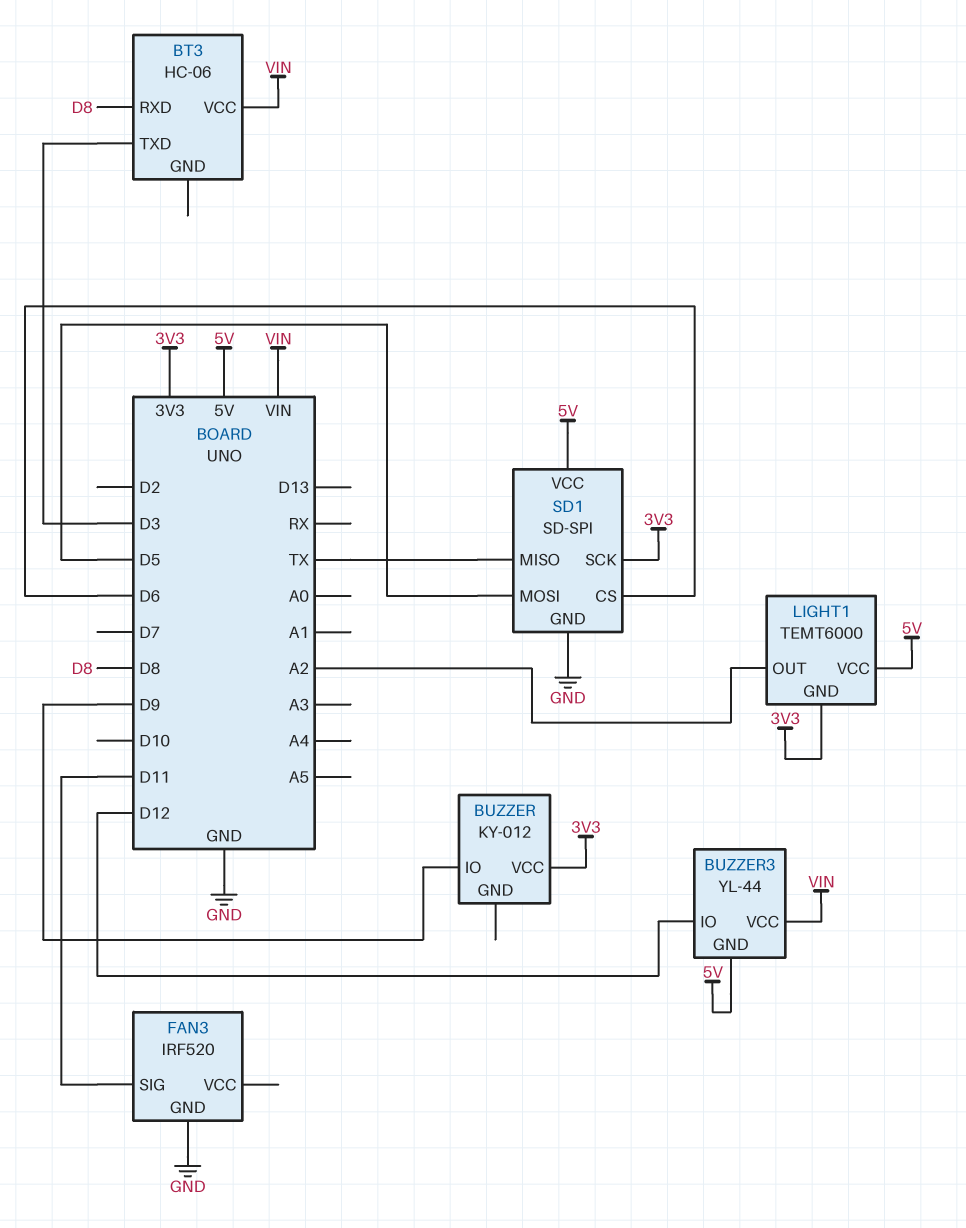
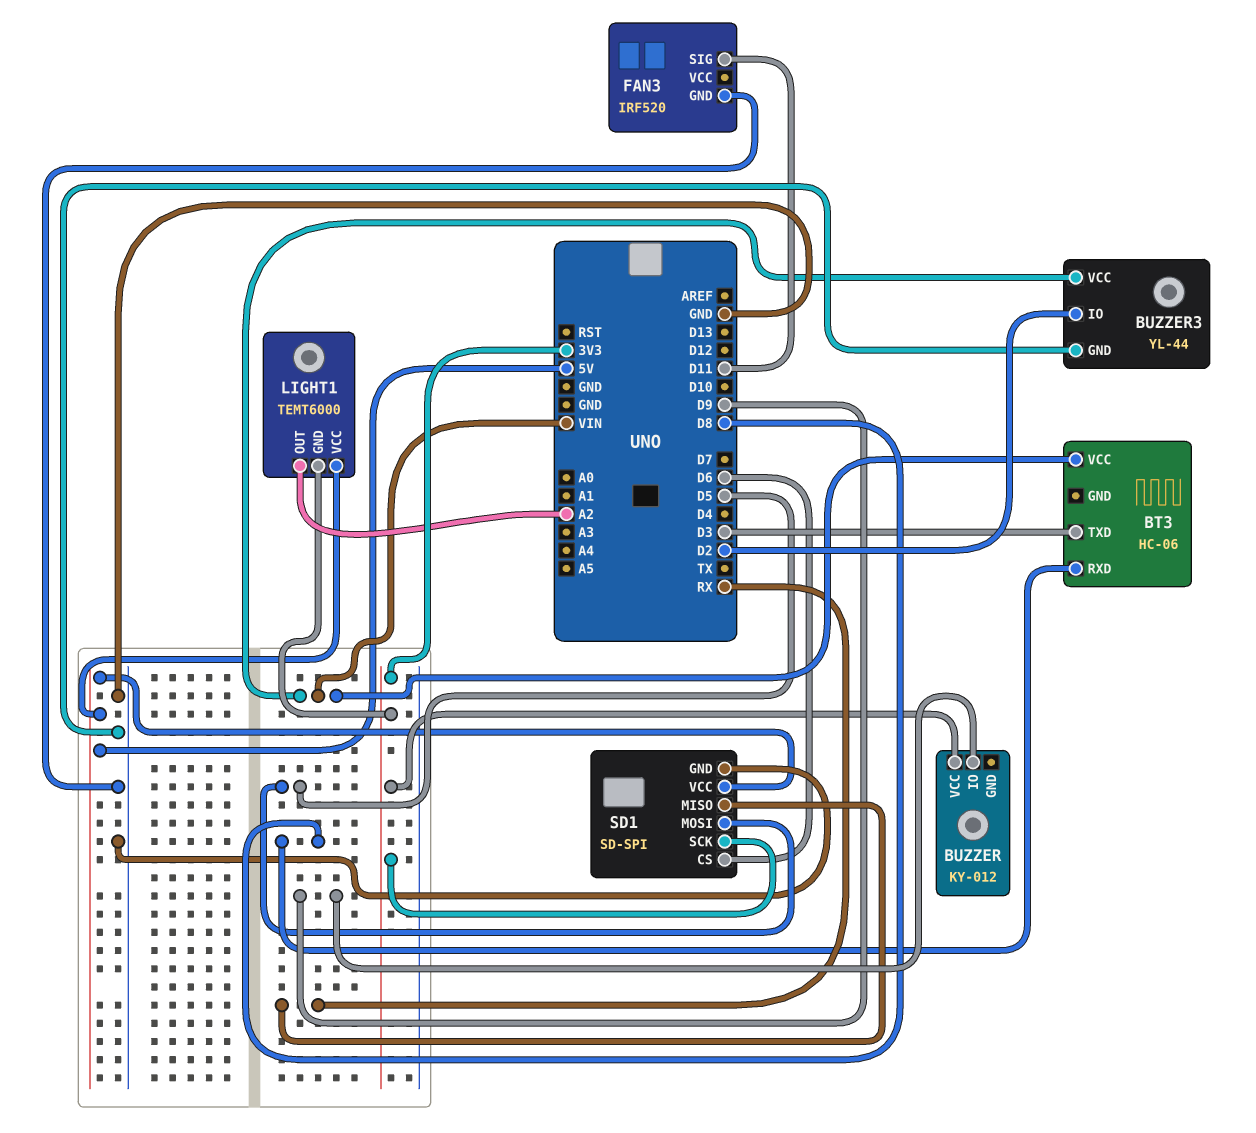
BUZZER3 pin GND: 5V -> GND
BUZZER3 pin IO: D12 -> D2
SD1 pin MISO: TX -> RX

